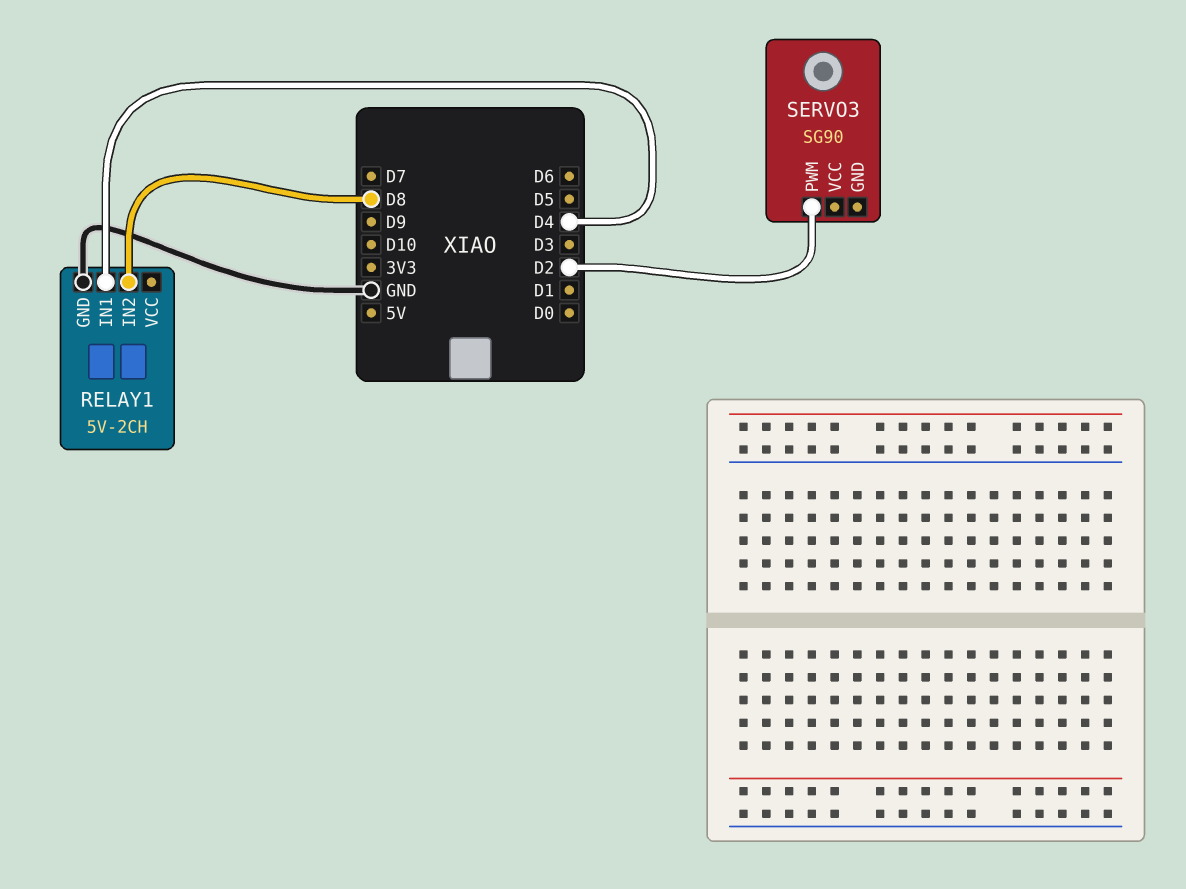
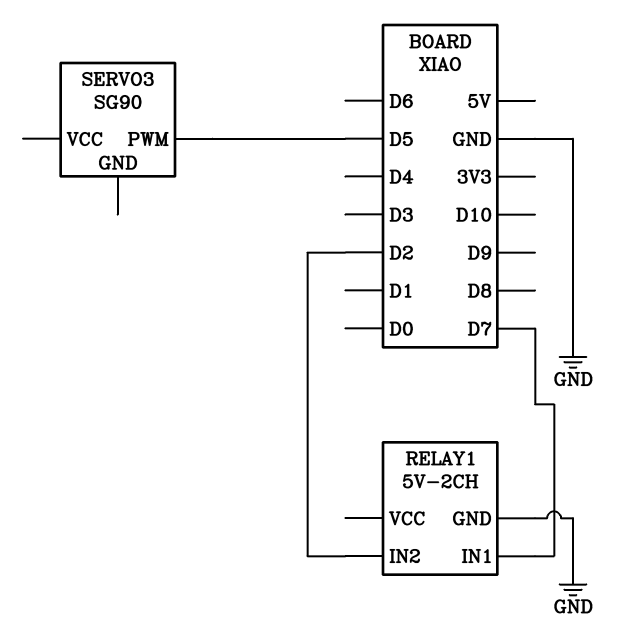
RELAY1 pin IN1: D4 -> D7
RELAY1 pin IN2: D8 -> D2
SERVO3 pin PWM: D2 -> D5

